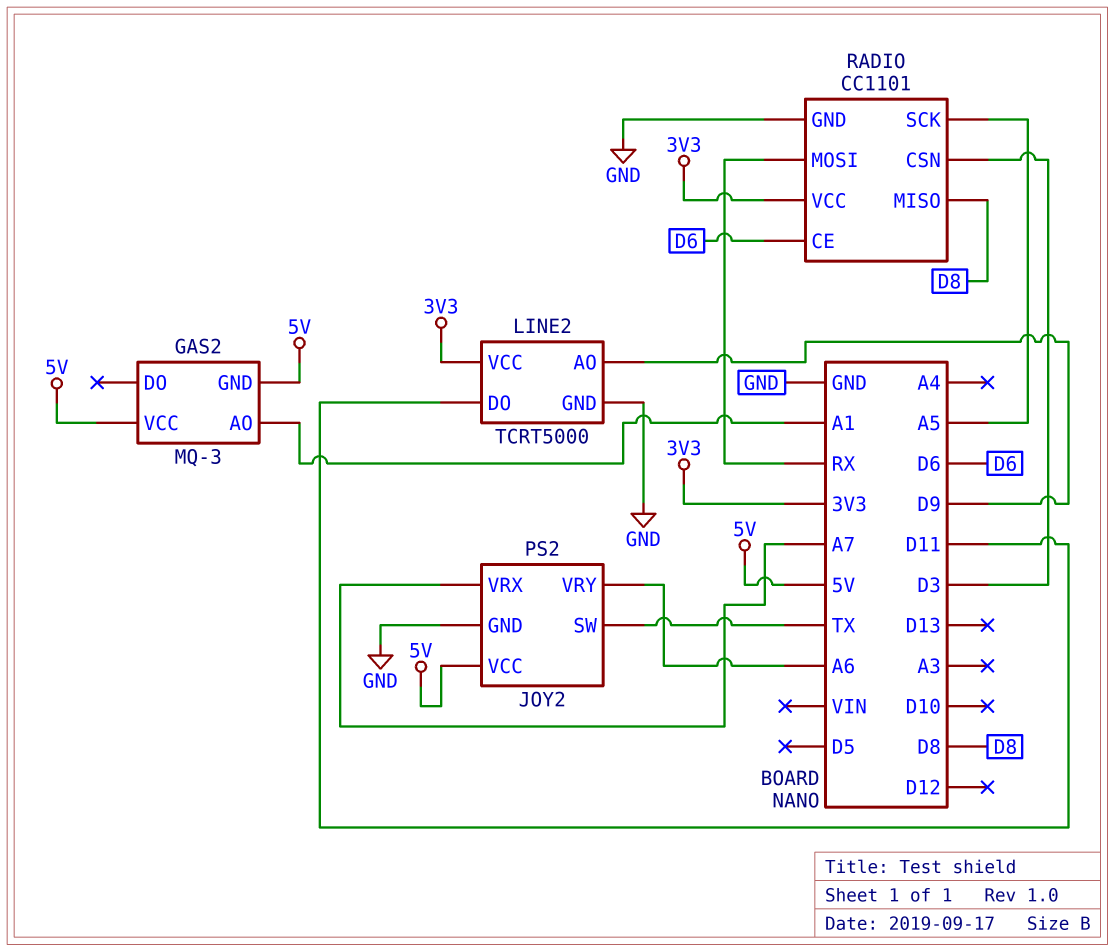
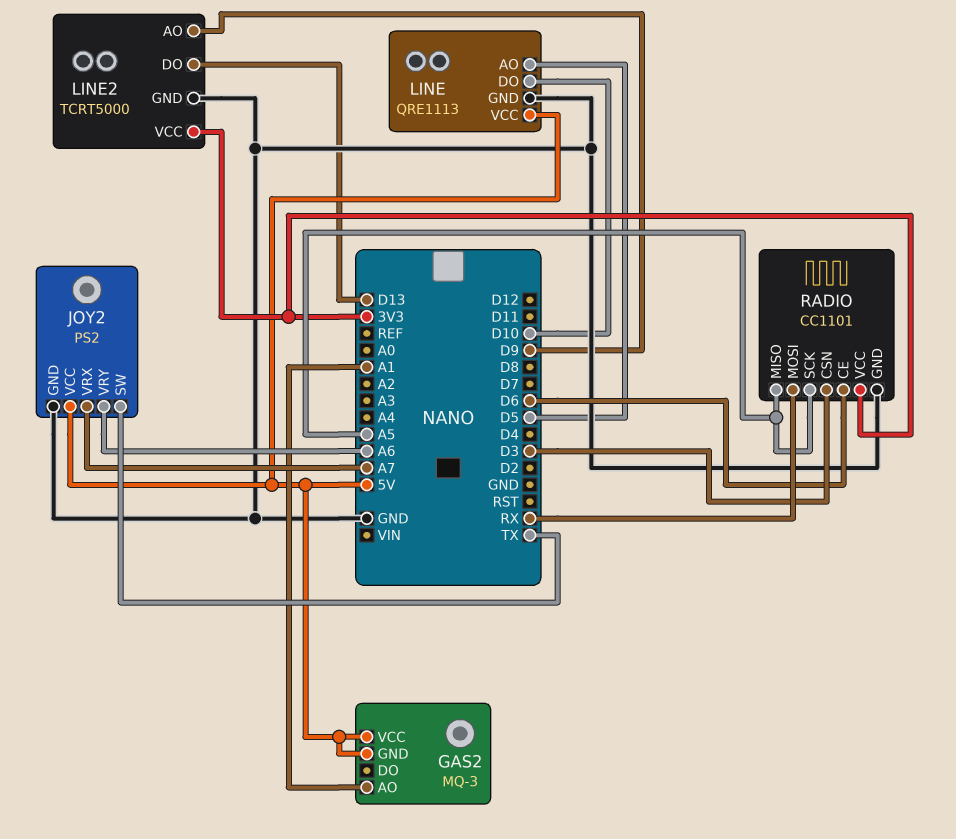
LINE: none -> QRE1113
LINE pin AO: none -> D5
LINE pin DO: none -> D10
LINE pin GND: none -> GND
LINE pin VCC: none -> 5V
LINE2 pin DO: D11 -> D13
RADIO pin MISO: D8 -> A5

